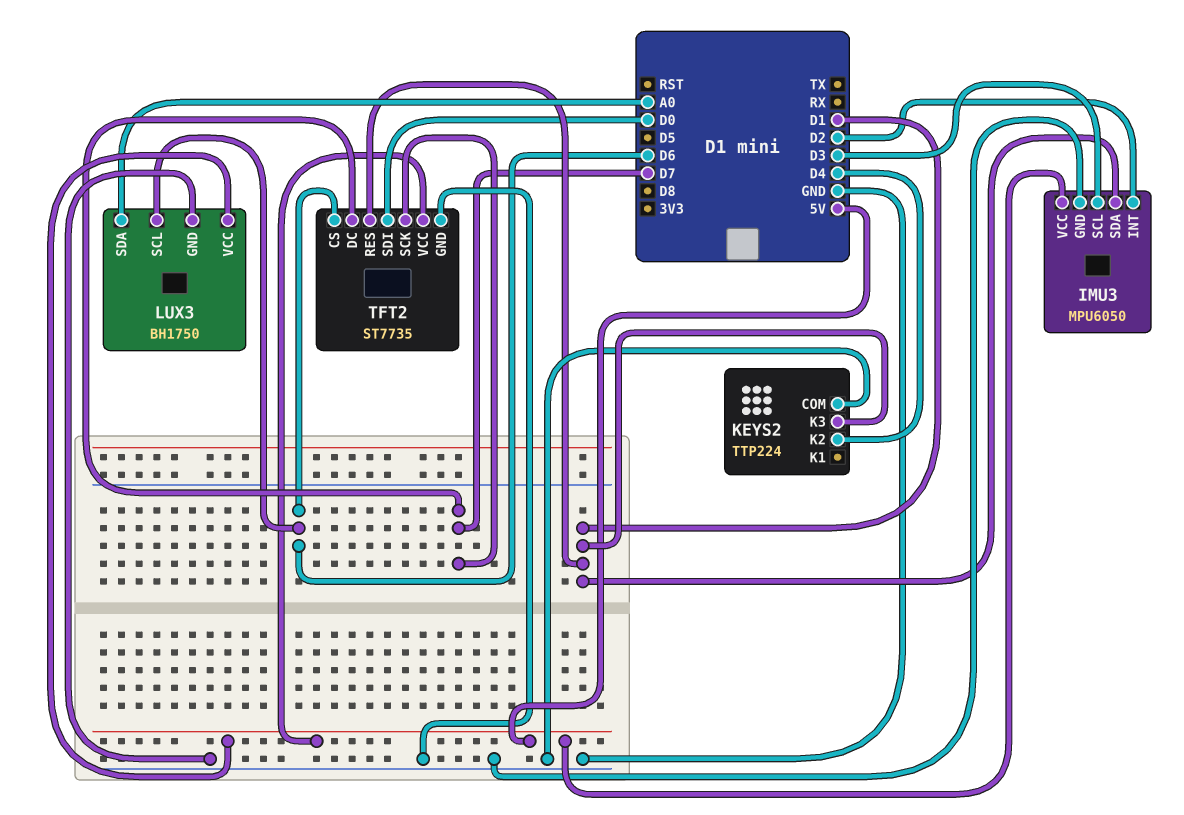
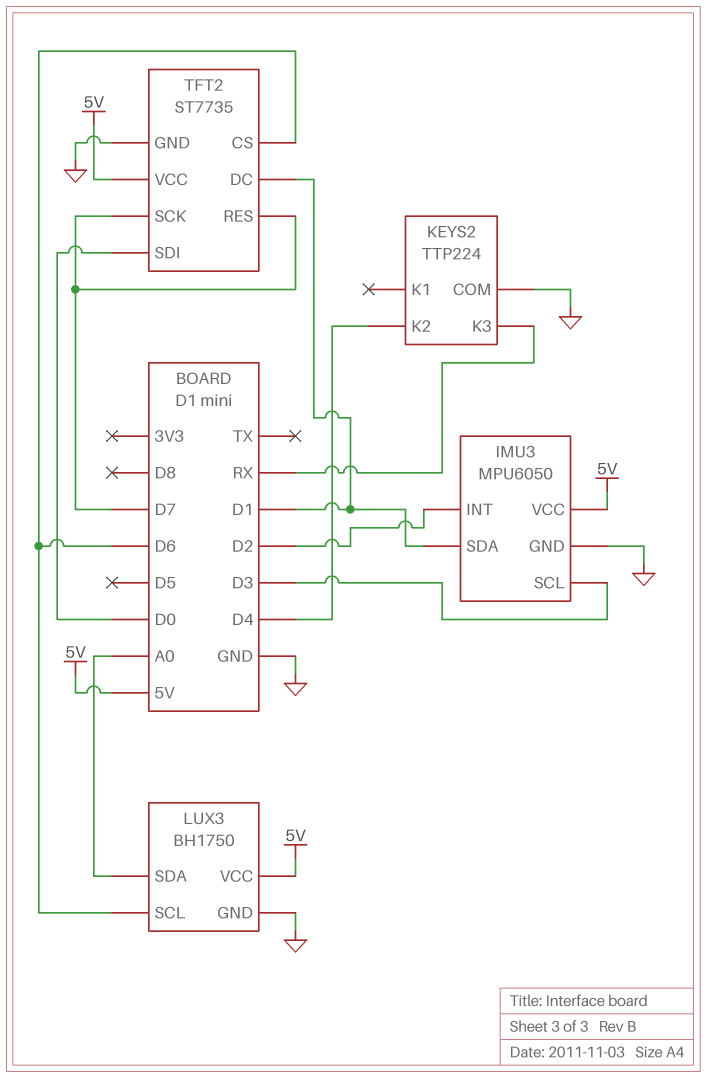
KEYS2 pin K3: D1 -> RX
TFT2 pin DC: D7 -> D1
TFT2 pin RES: D1 -> D7

